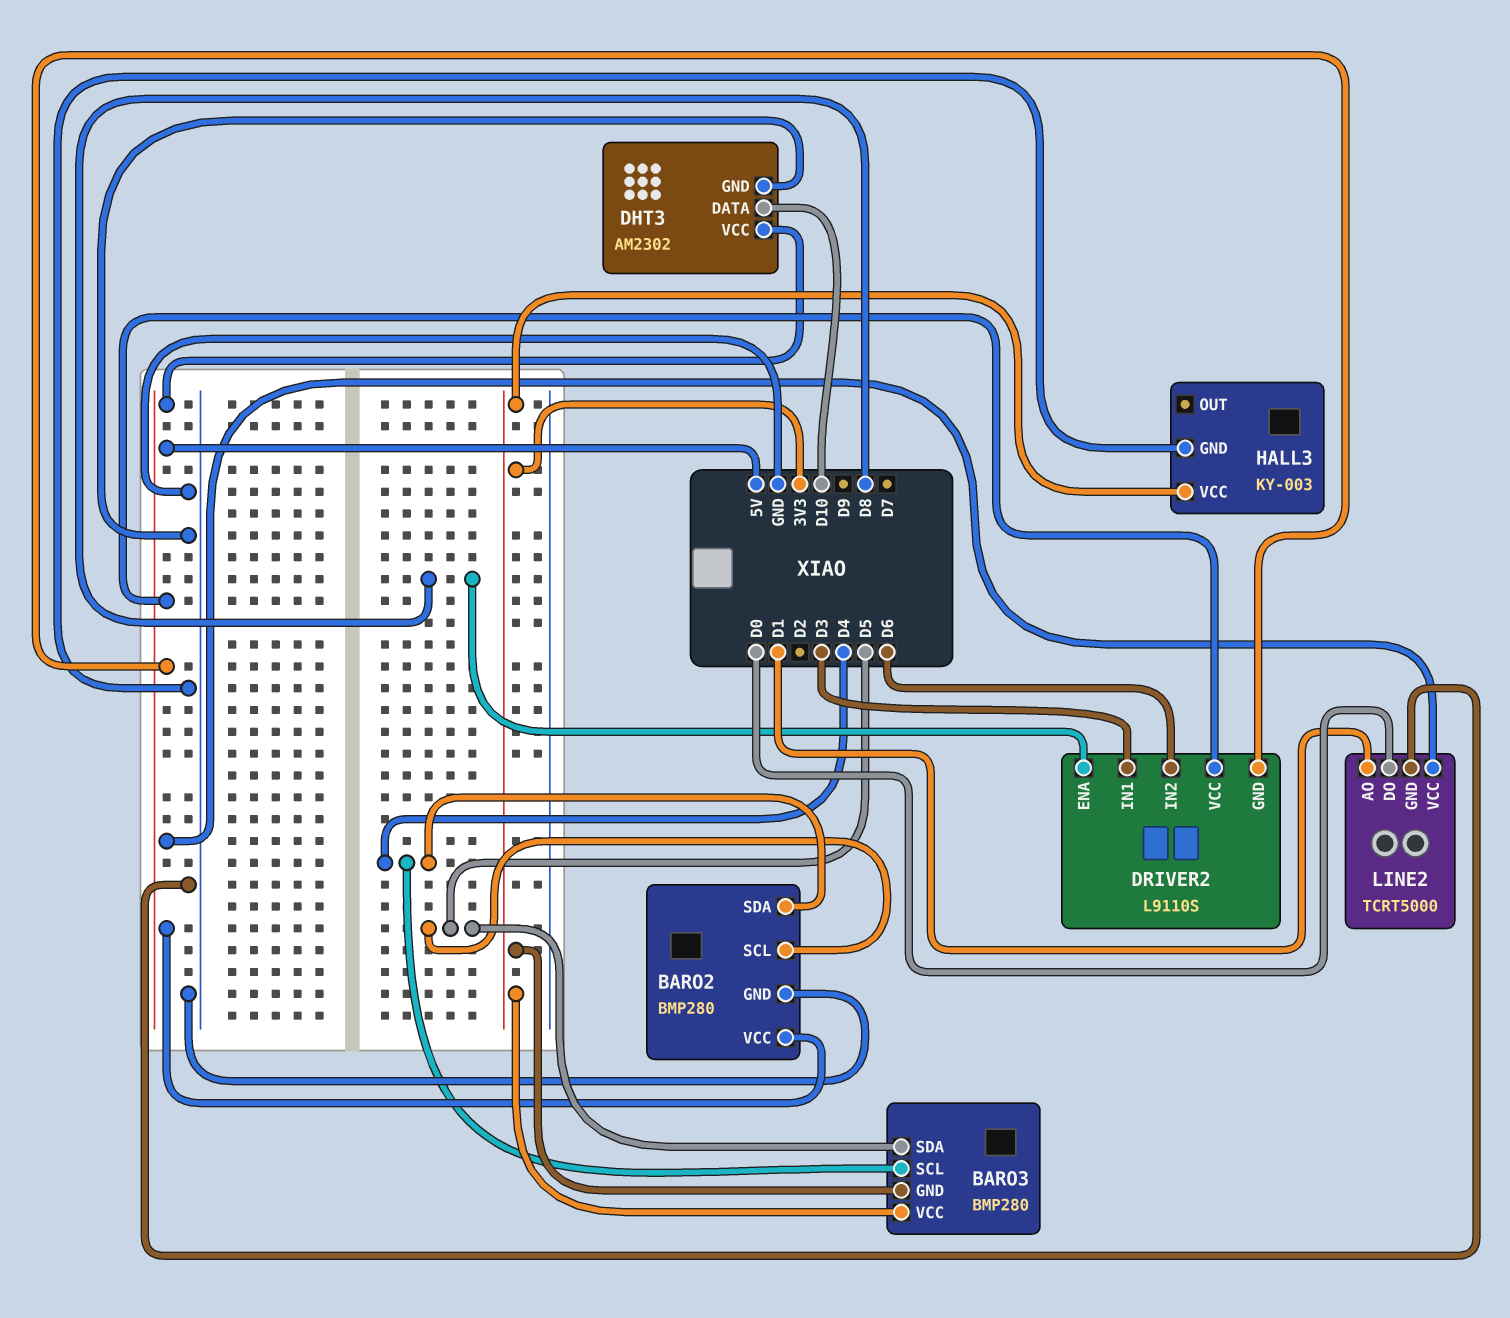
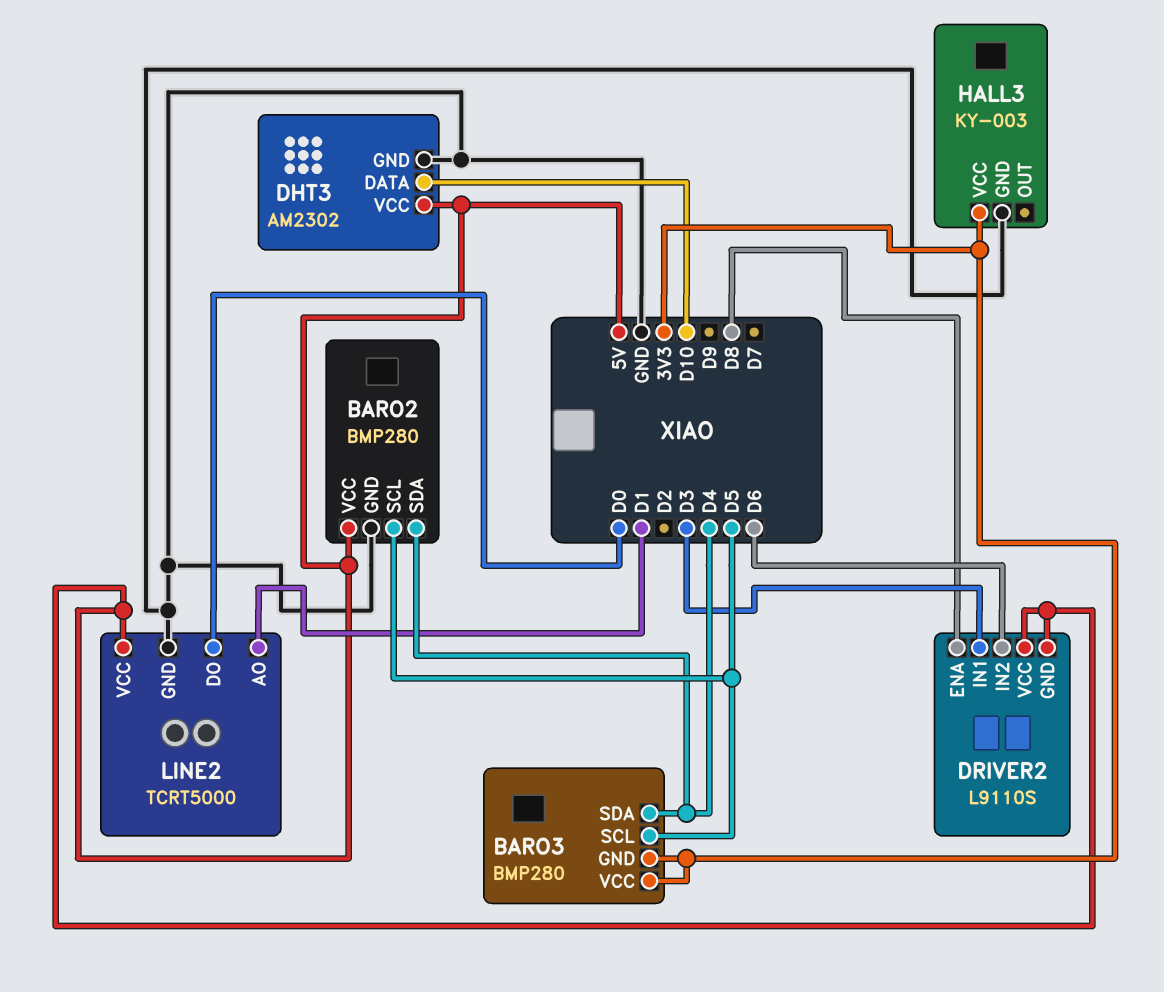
BARO3 pin SCL: D4 -> D5
BARO3 pin SDA: D5 -> D4

